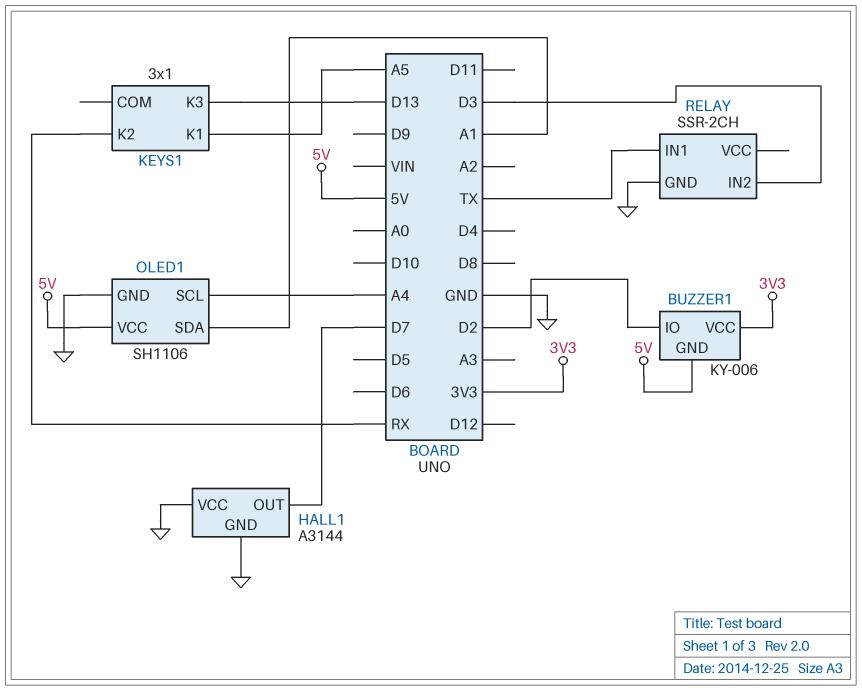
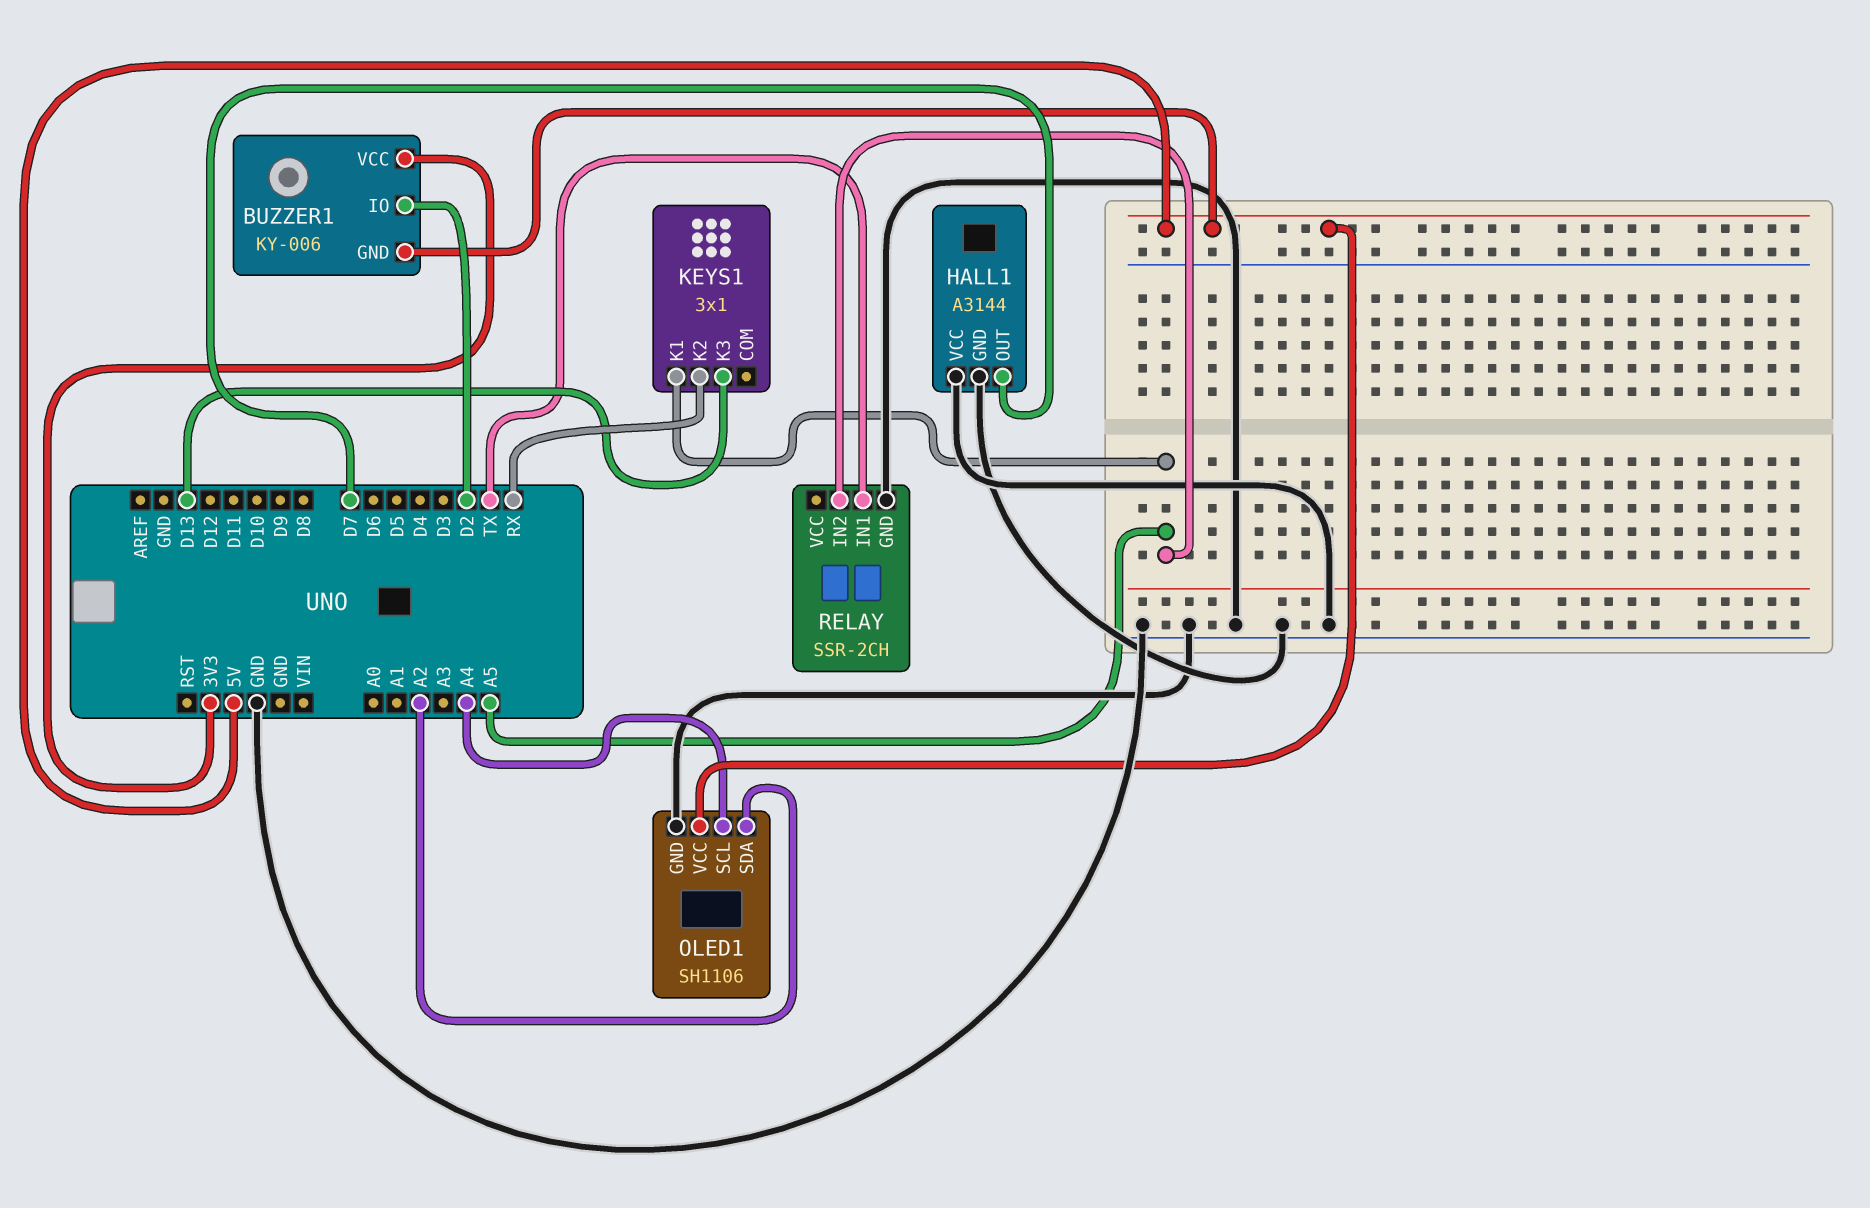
OLED1 pin SDA: A1 -> A2
RELAY pin IN2: D3 -> A5

